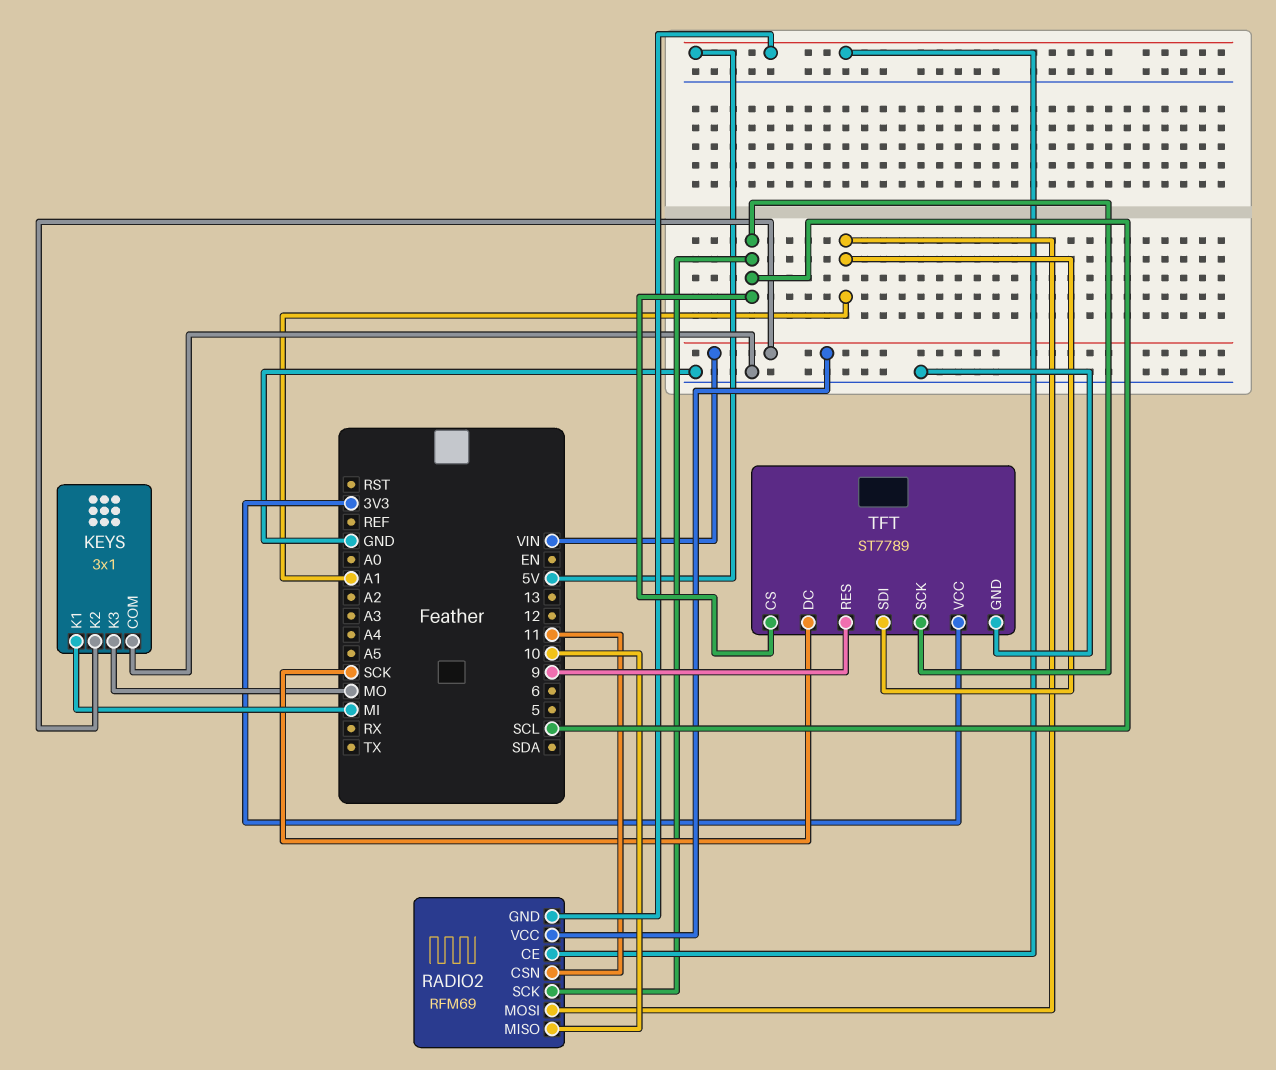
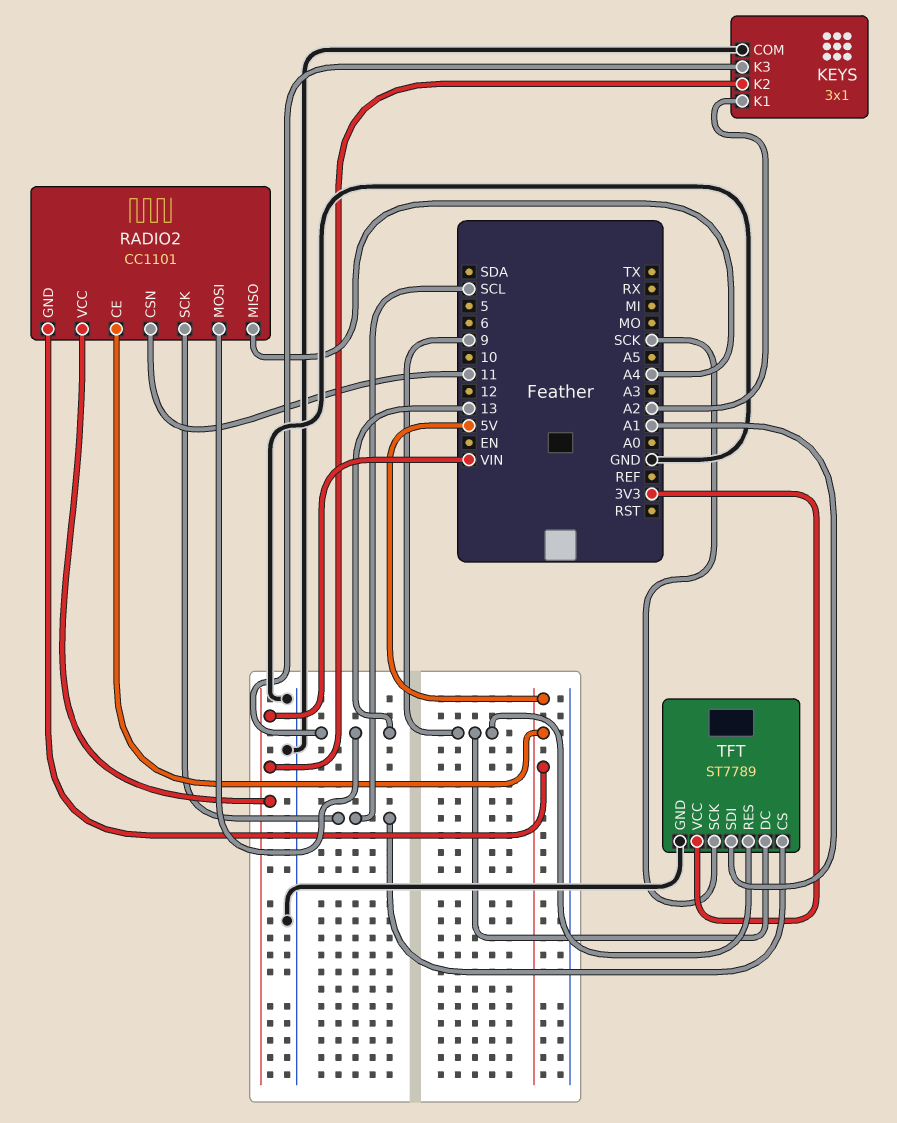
KEYS pin K1: MI -> A2
KEYS pin K3: MO -> 13
RADIO2: RFM69 -> CC1101
RADIO2 pin MISO: 10 -> A4
RADIO2 pin MOSI: A1 -> 13
TFT pin DC: SCK -> 9
TFT pin SCK: SCL -> SCK

